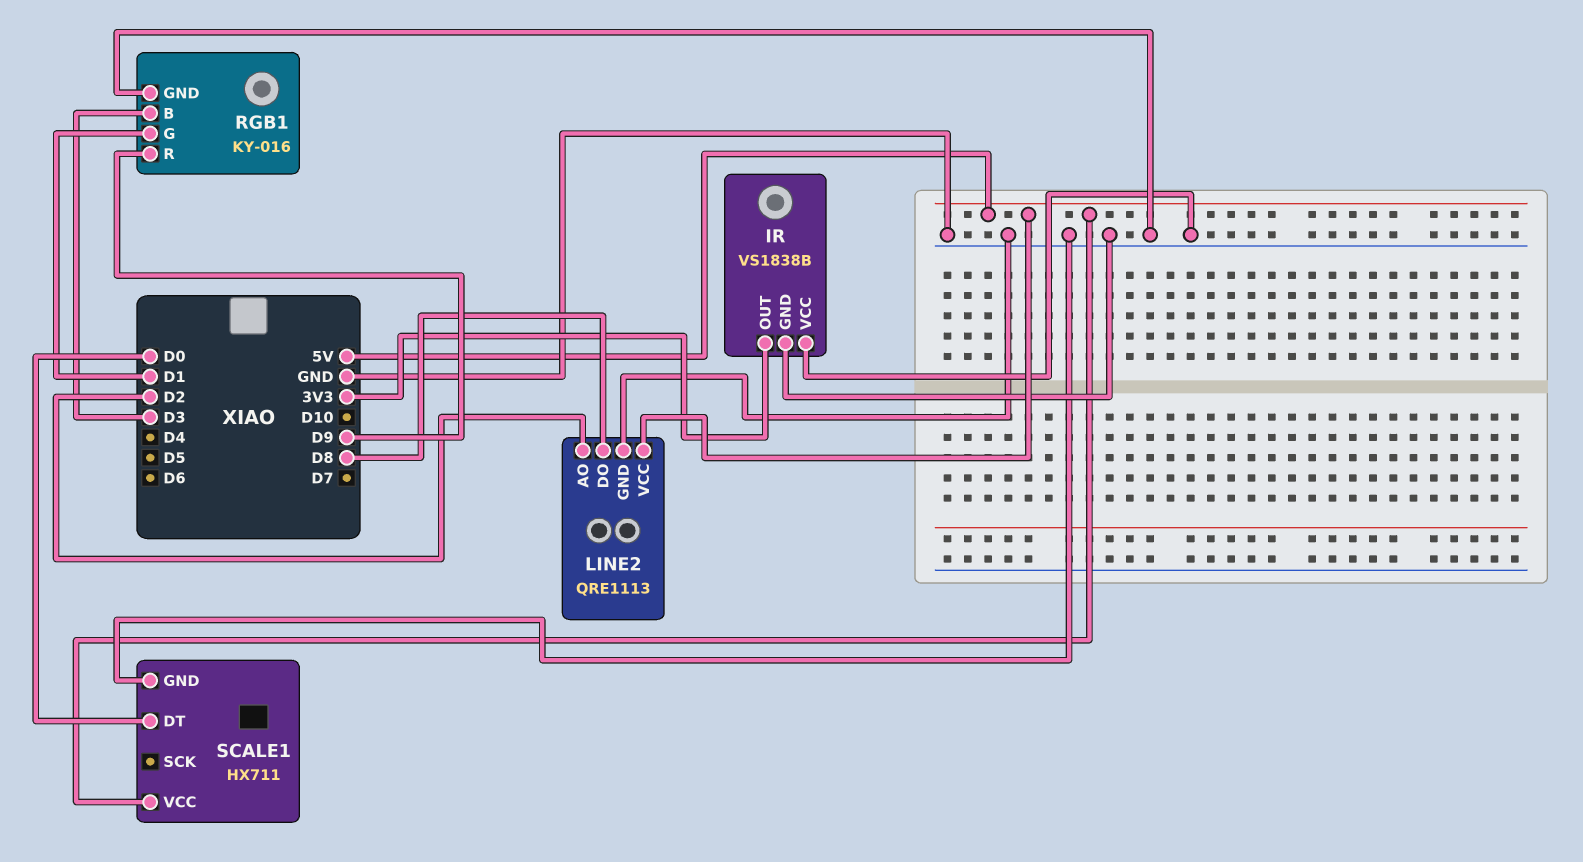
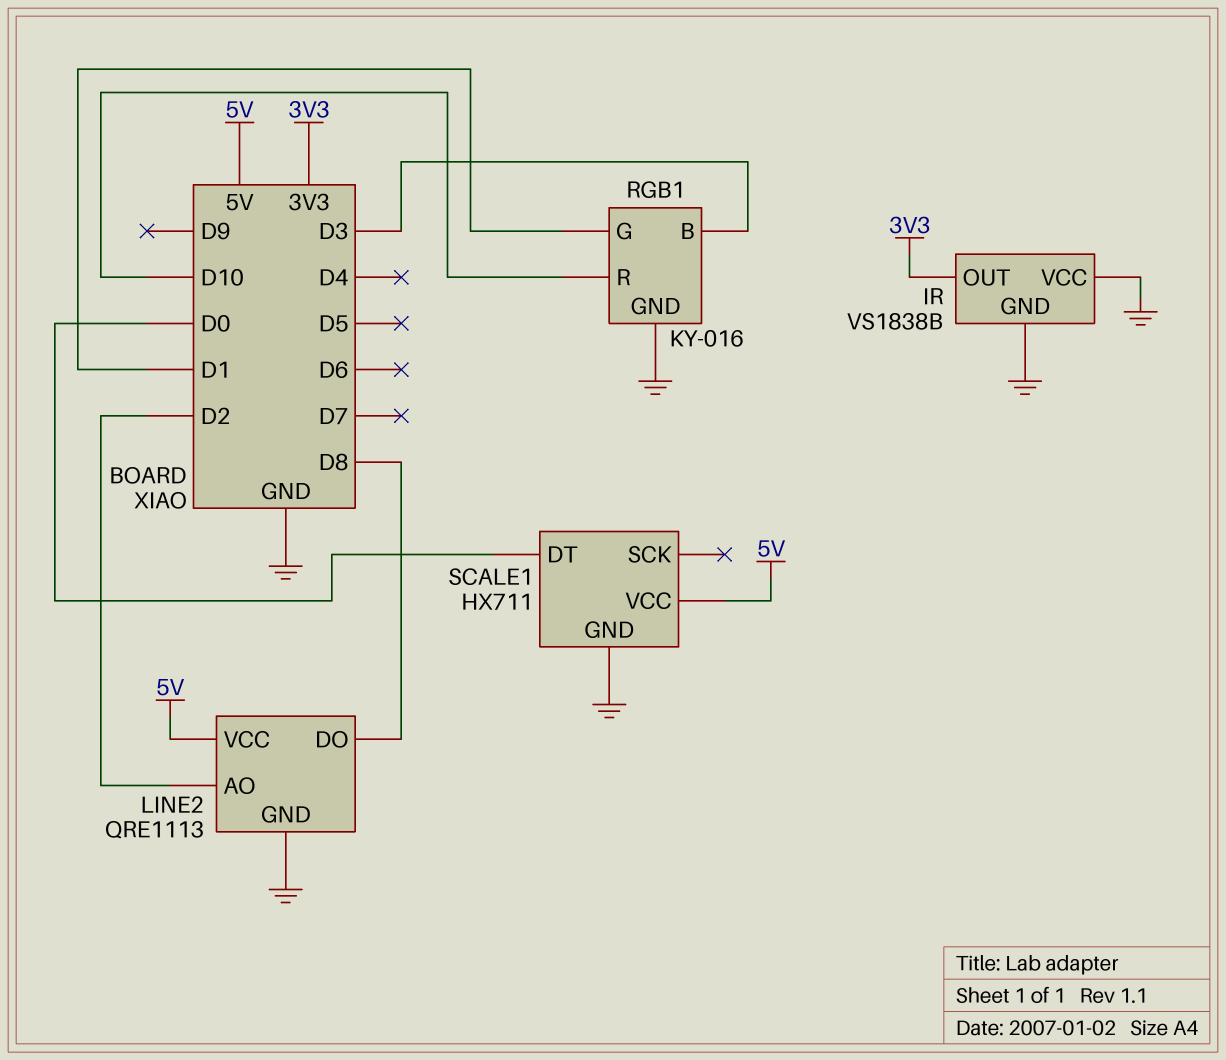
RGB1 pin R: D9 -> D10

